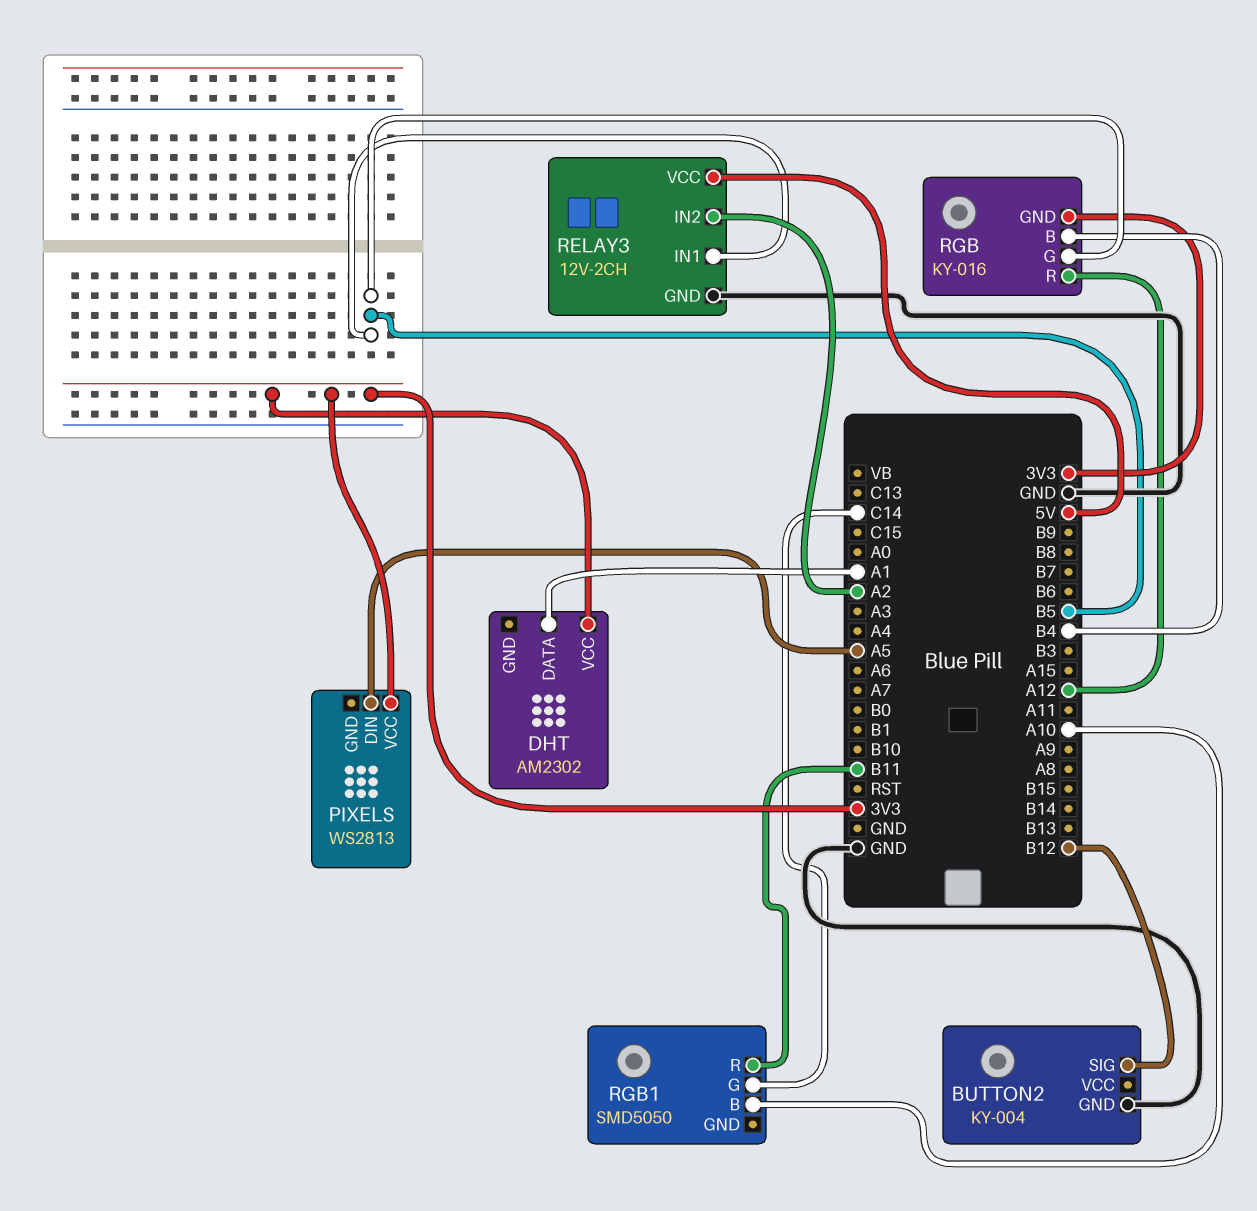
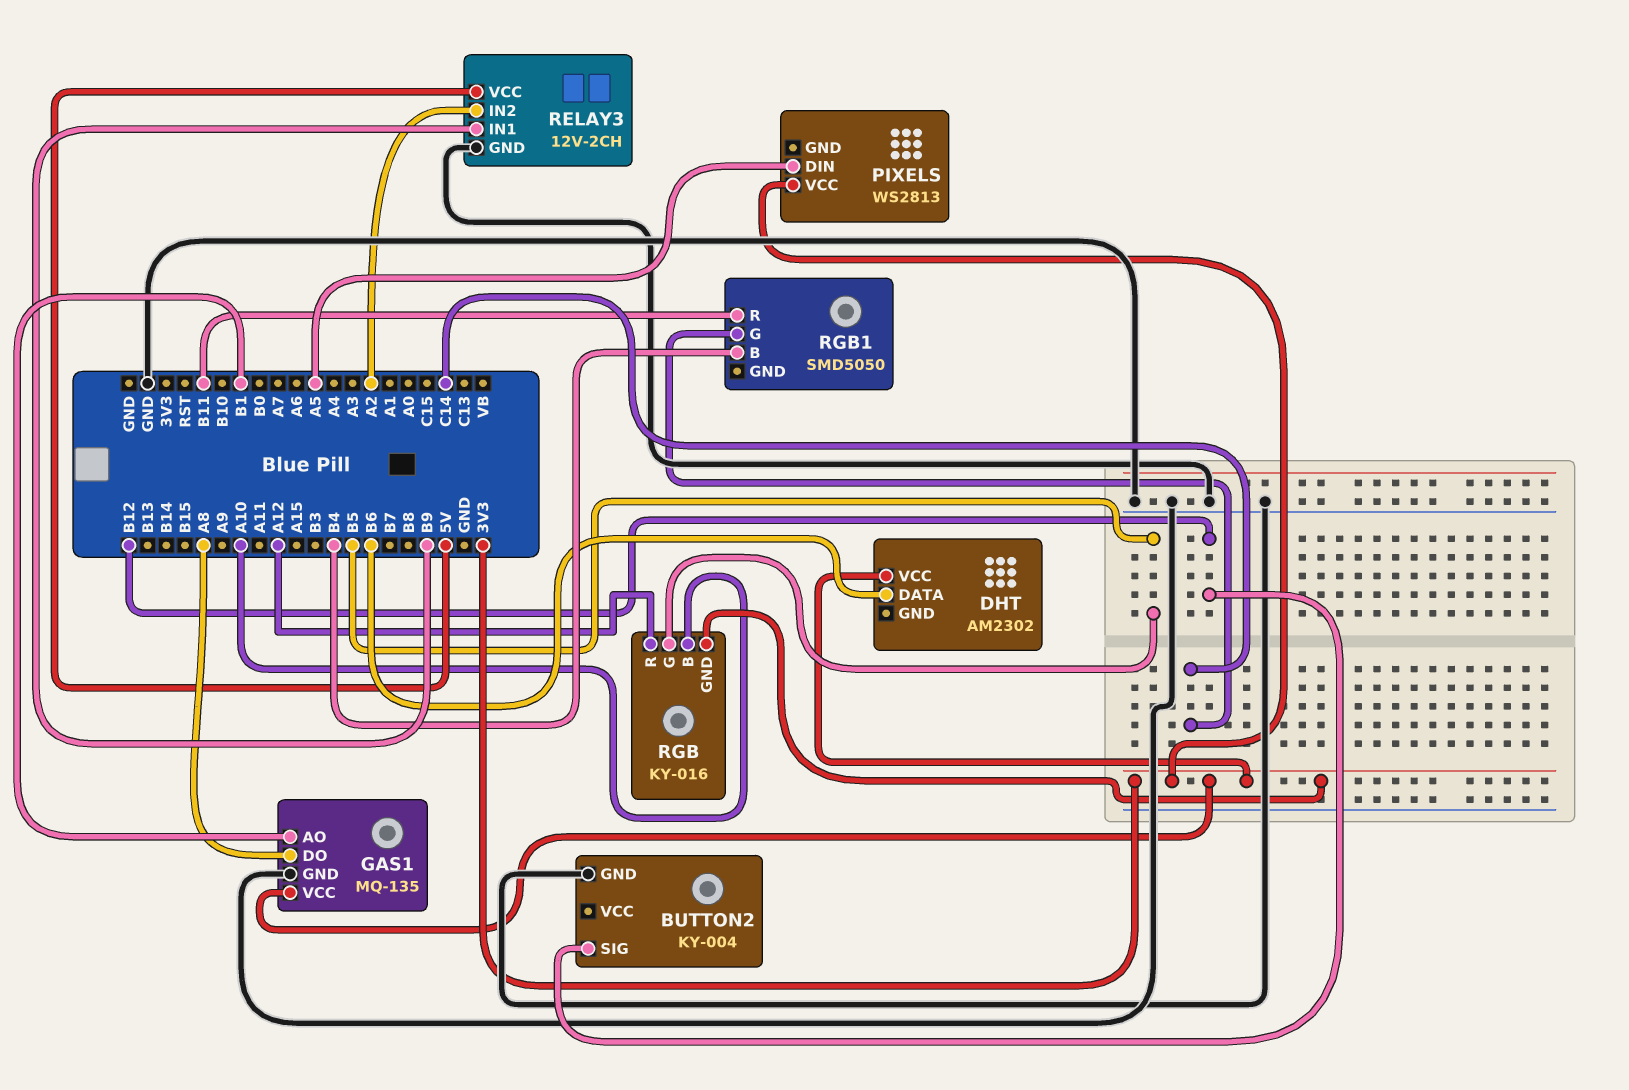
DHT pin DATA: A1 -> B6
GAS1: none -> MQ-135
GAS1 pin AO: none -> B1
GAS1 pin DO: none -> A8
GAS1 pin GND: none -> GND
GAS1 pin VCC: none -> 3V3
RELAY3 pin IN1: B5 -> B9
RGB pin B: B4 -> A10
RGB1 pin B: A10 -> B4

